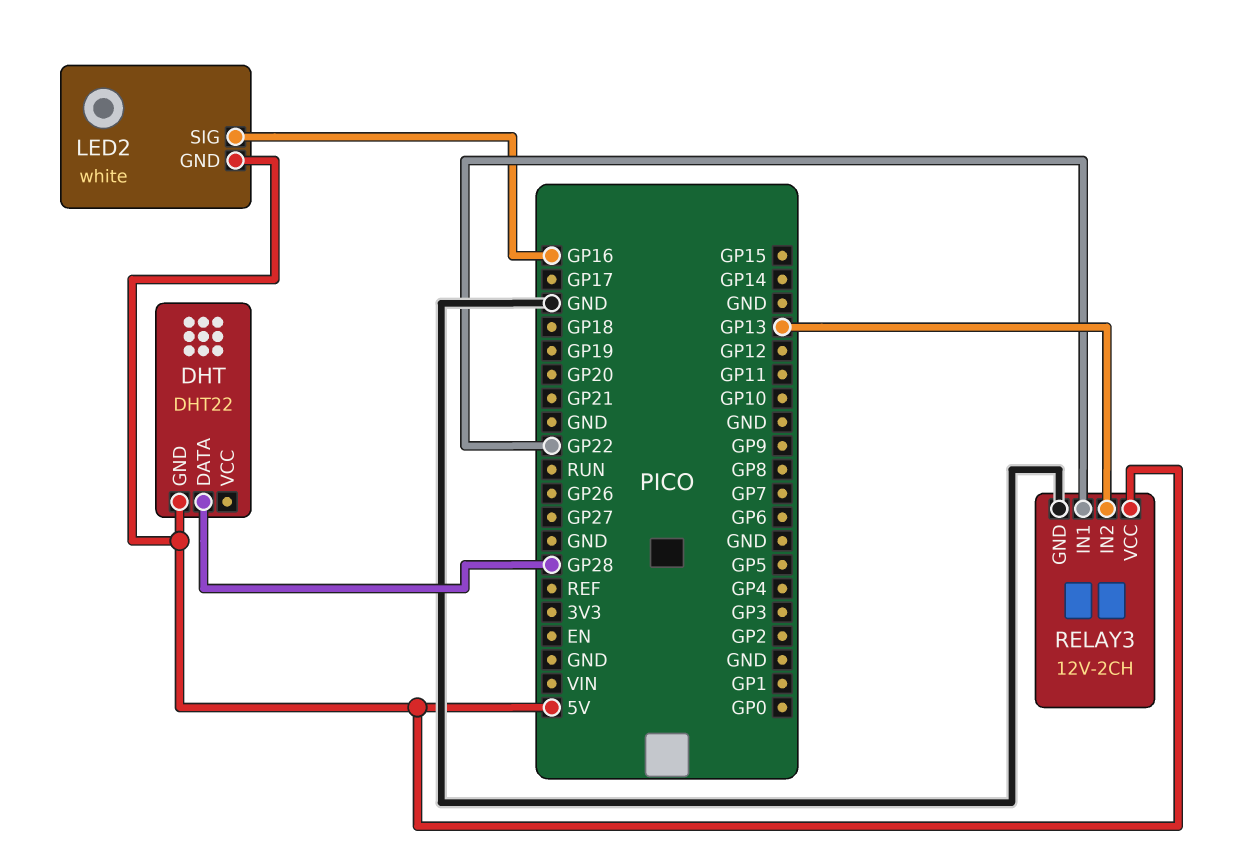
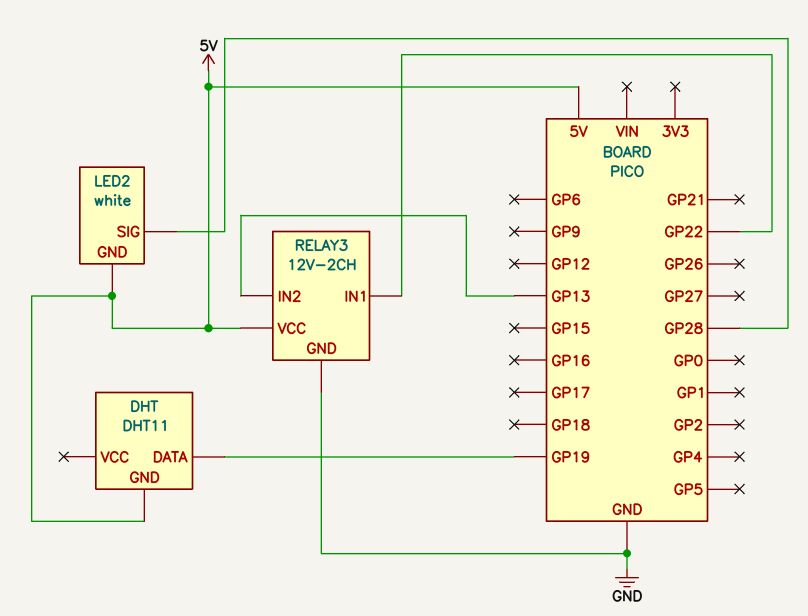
DHT: DHT22 -> DHT11
DHT pin DATA: GP28 -> GP19
LED2 pin SIG: GP16 -> GP28

